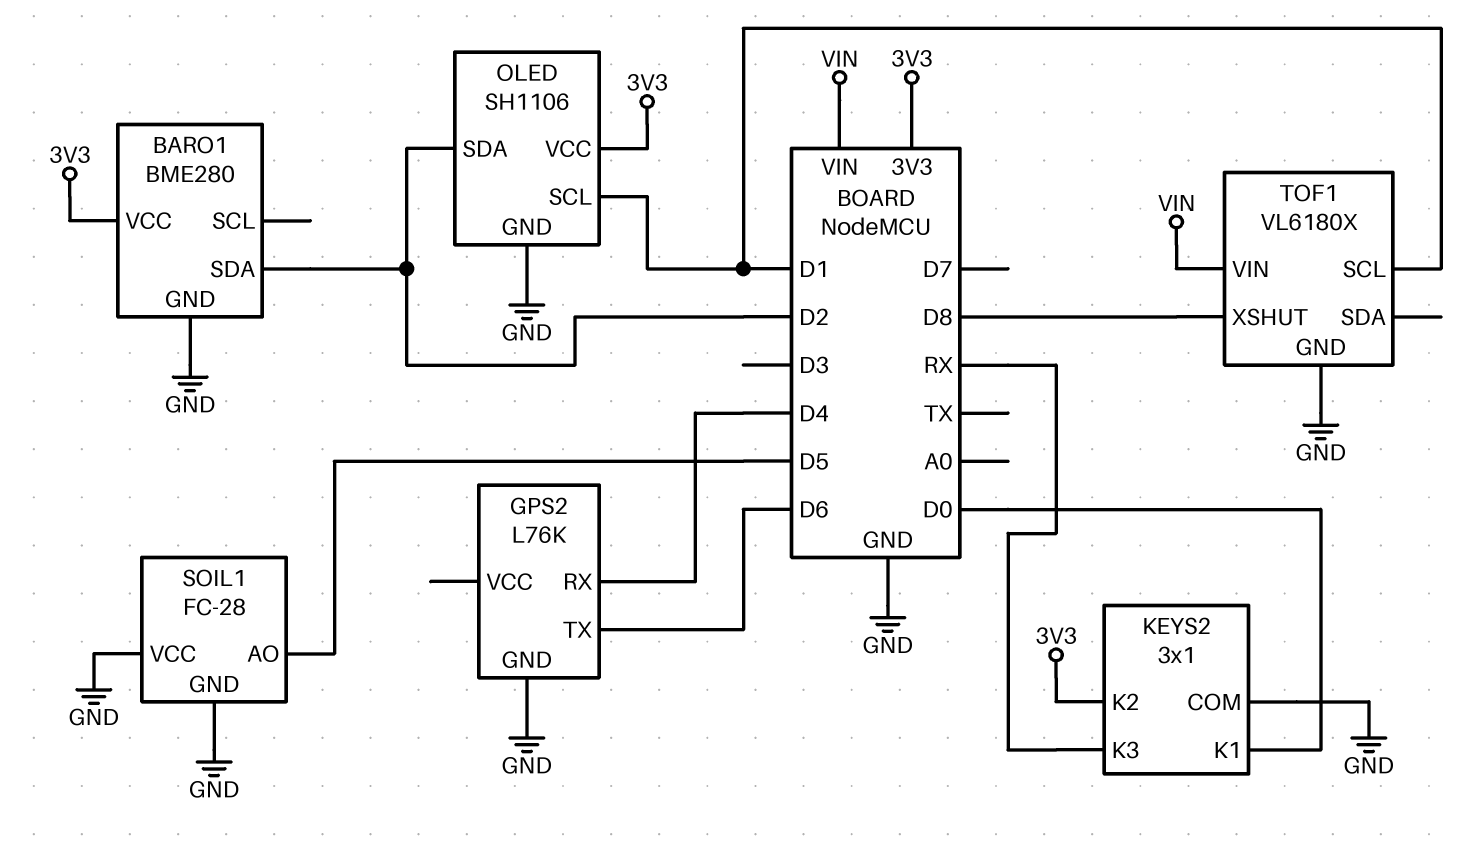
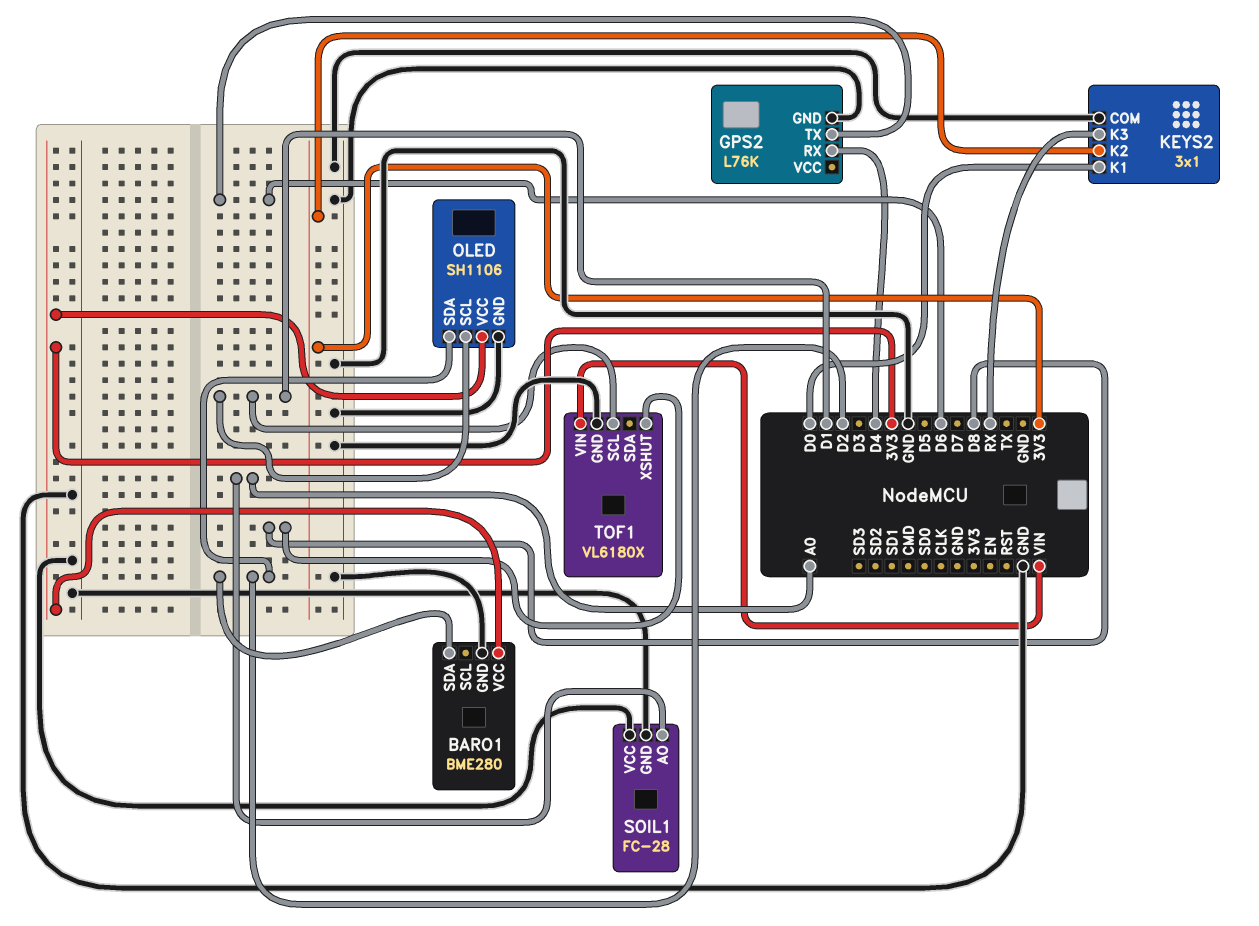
SOIL1 pin AO: D5 -> A0

